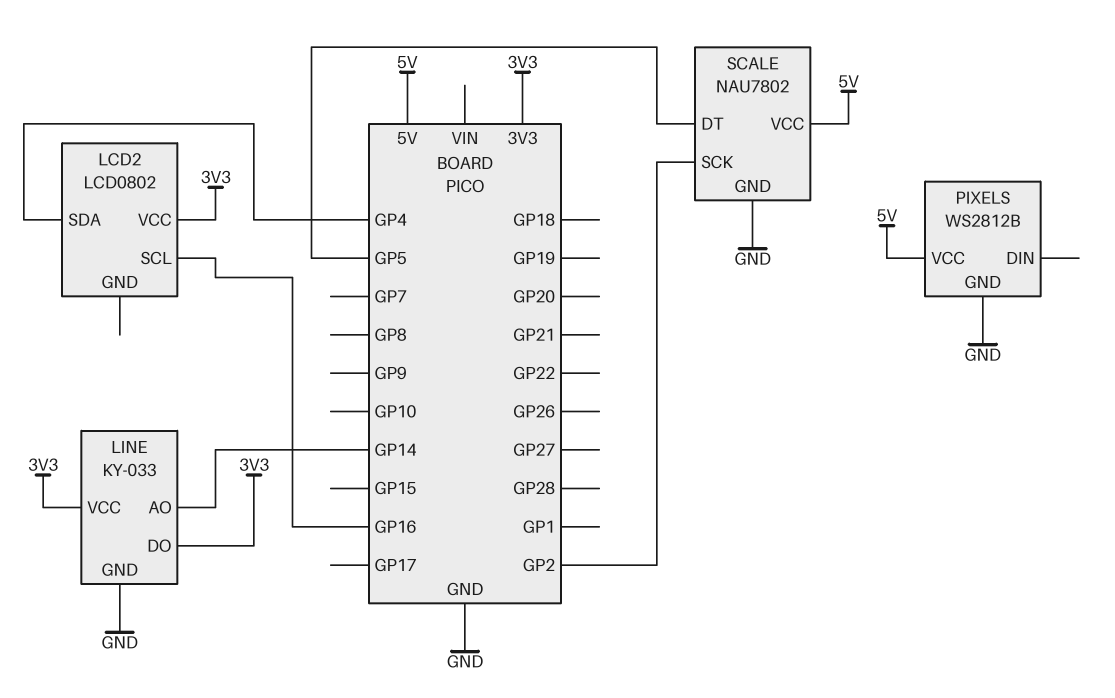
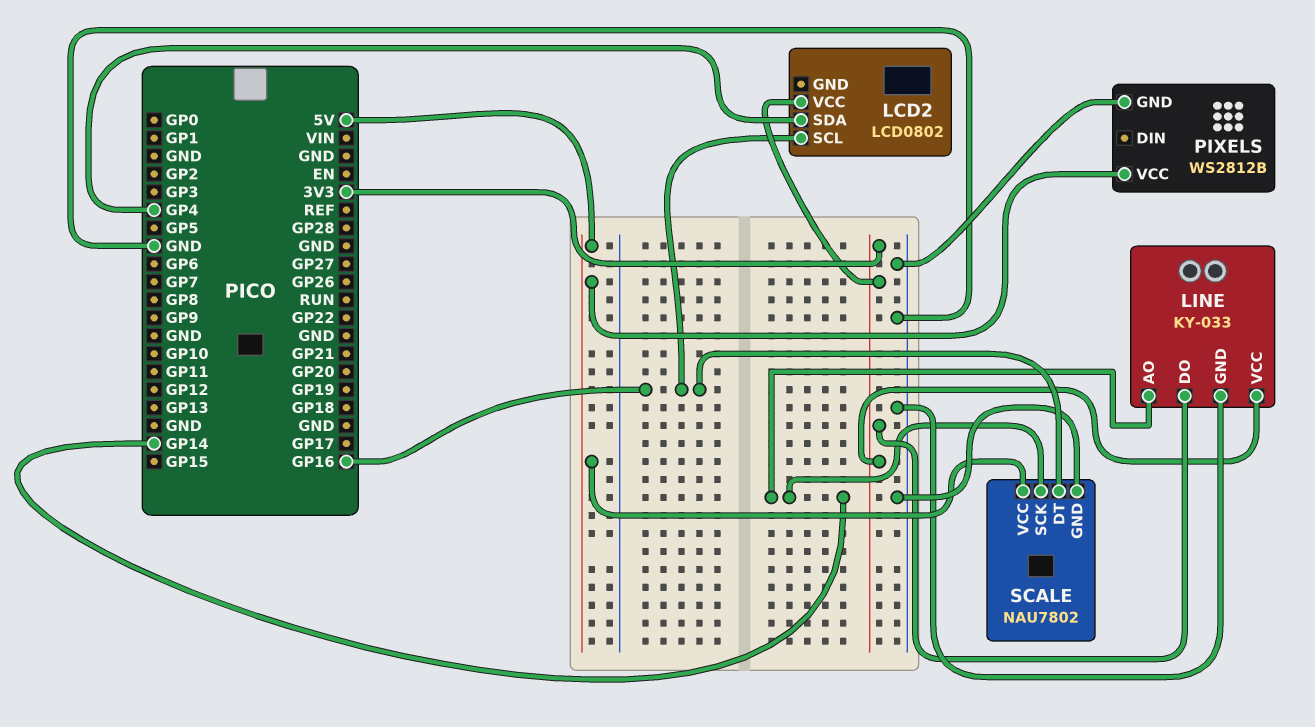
SCALE pin DT: GP5 -> GP16
SCALE pin SCK: GP2 -> GP14

